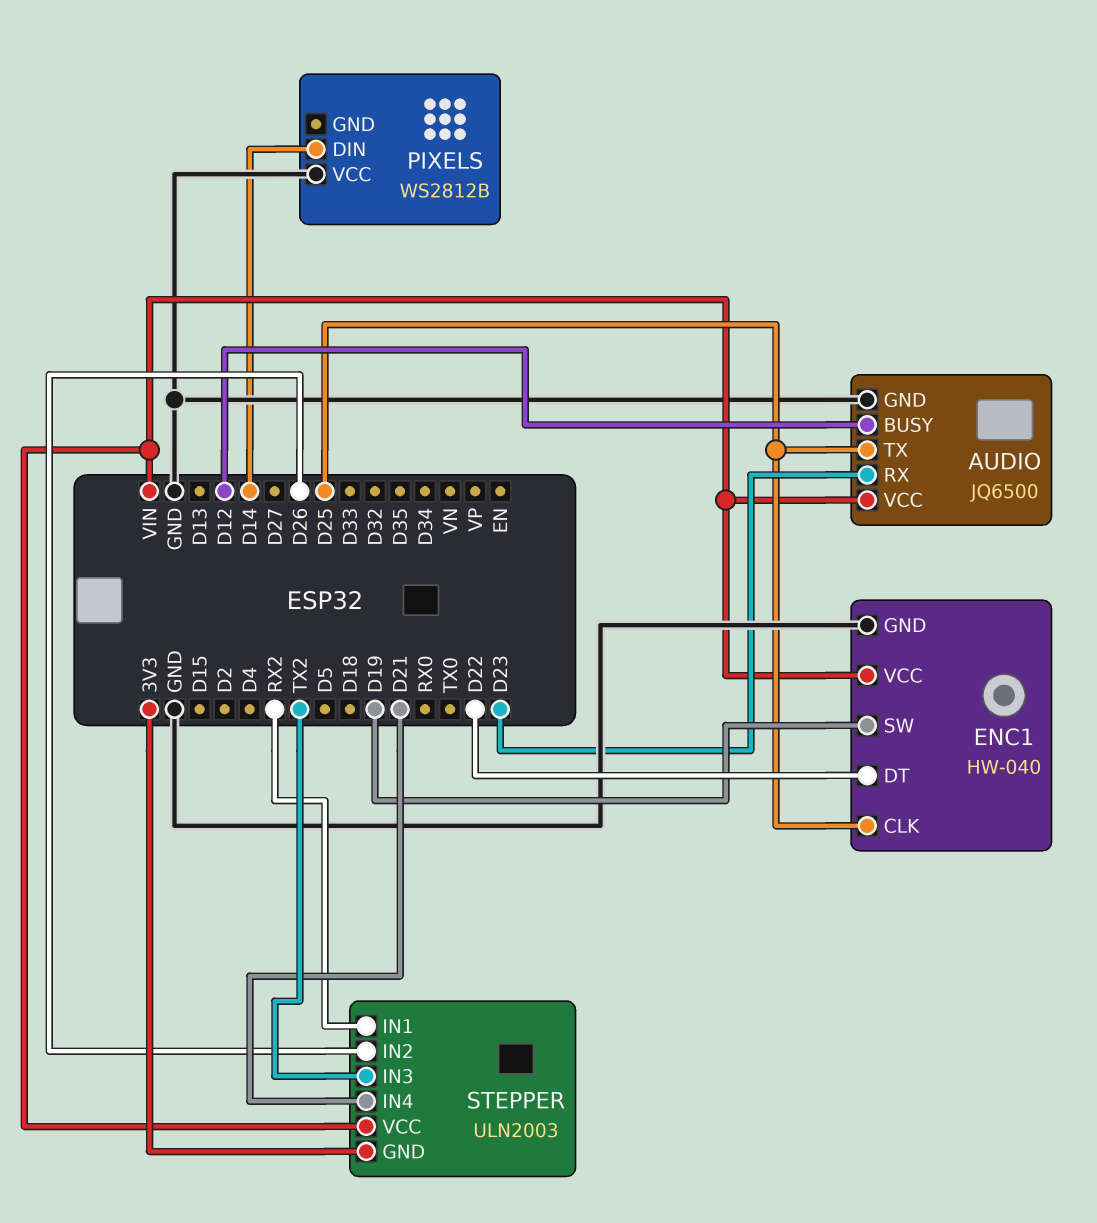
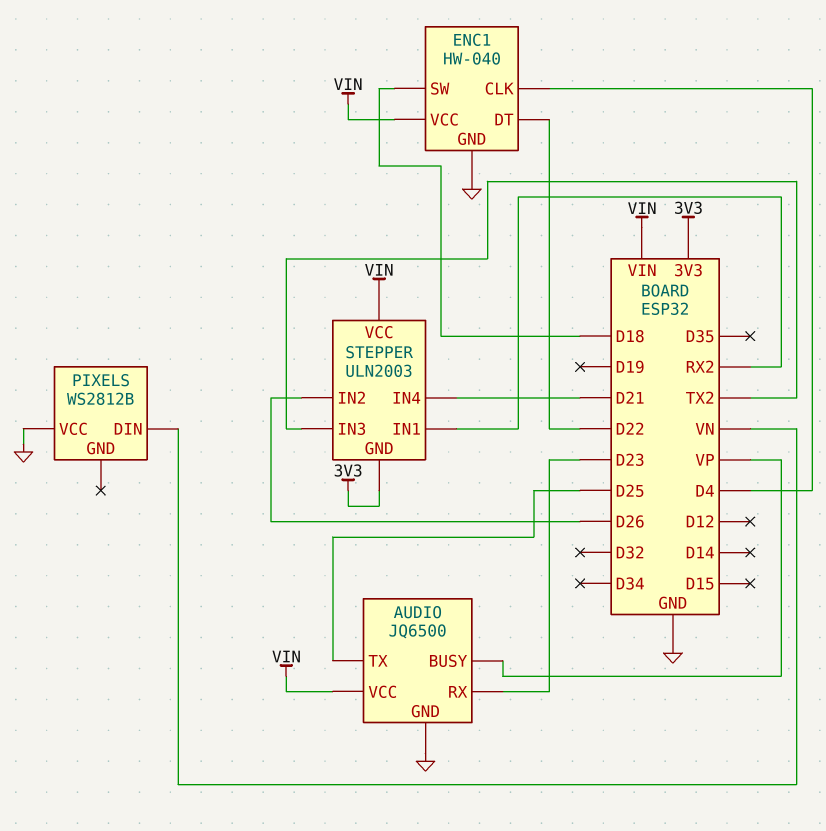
AUDIO pin BUSY: D12 -> VP
ENC1 pin CLK: D25 -> D4
ENC1 pin SW: D19 -> D18
PIXELS pin DIN: D14 -> VN

